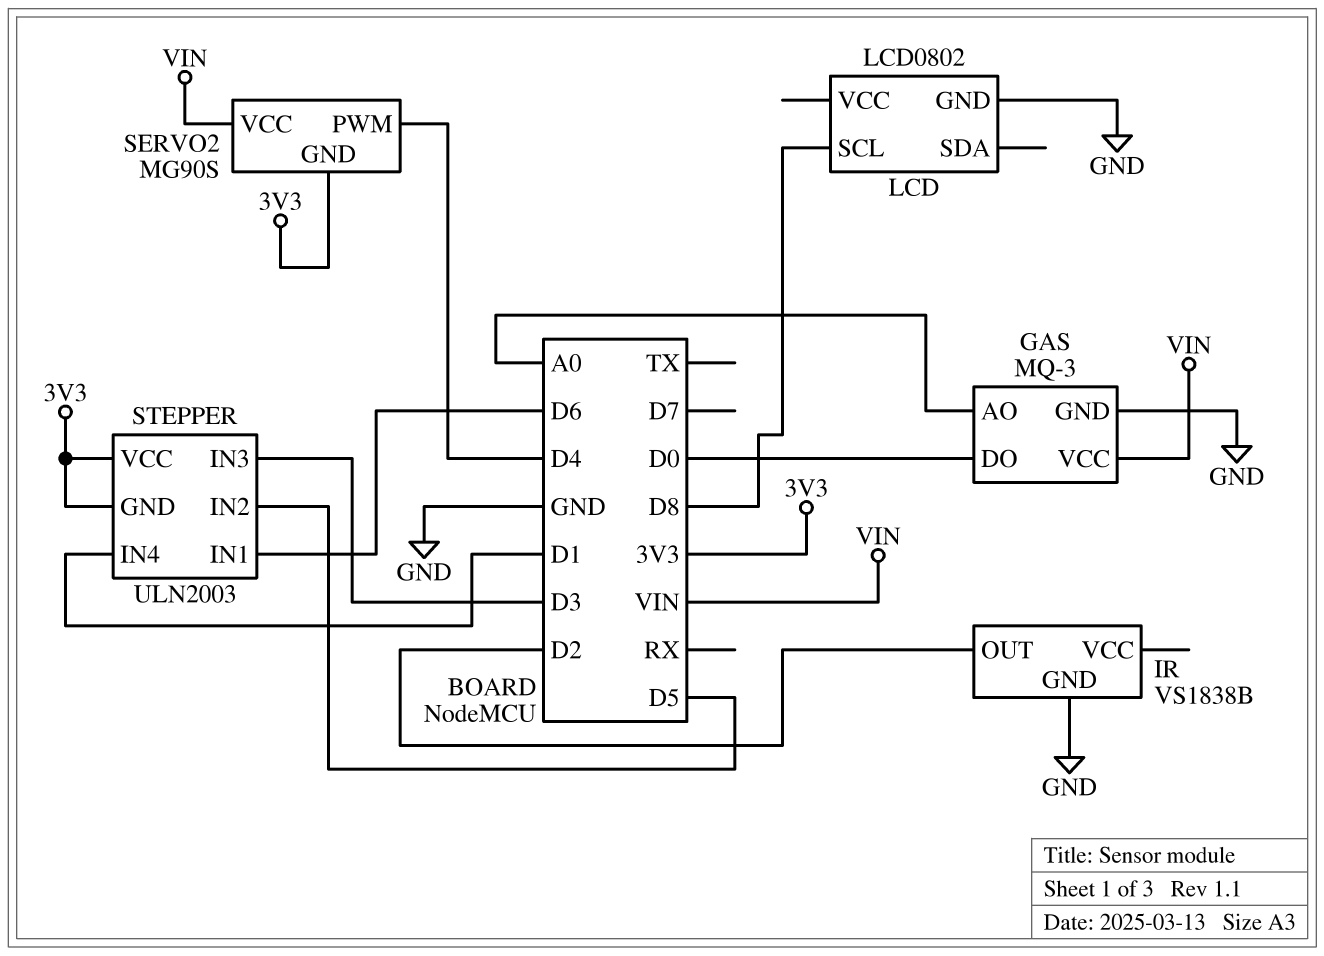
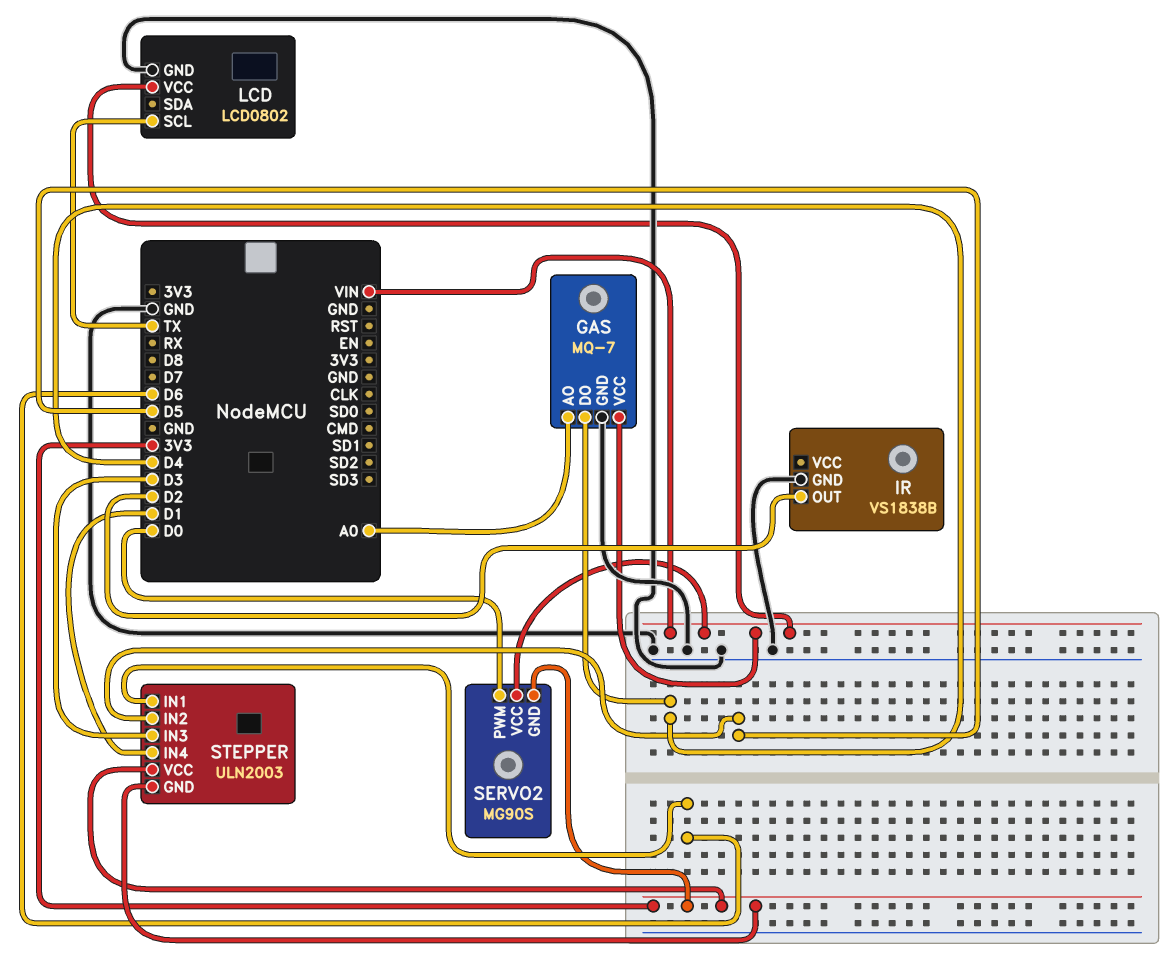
GAS: MQ-3 -> MQ-7
GAS pin DO: D0 -> D4
LCD pin SCL: D8 -> TX
LCD pin VCC: none -> VIN
SERVO2 pin PWM: D4 -> D0

